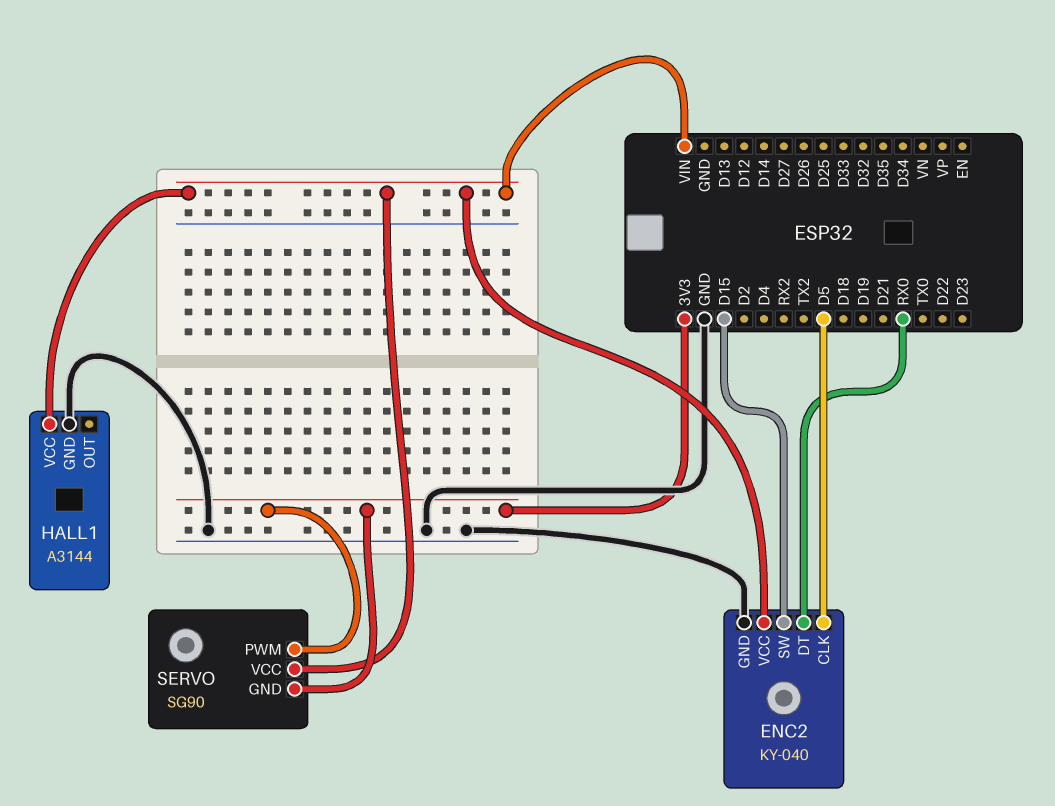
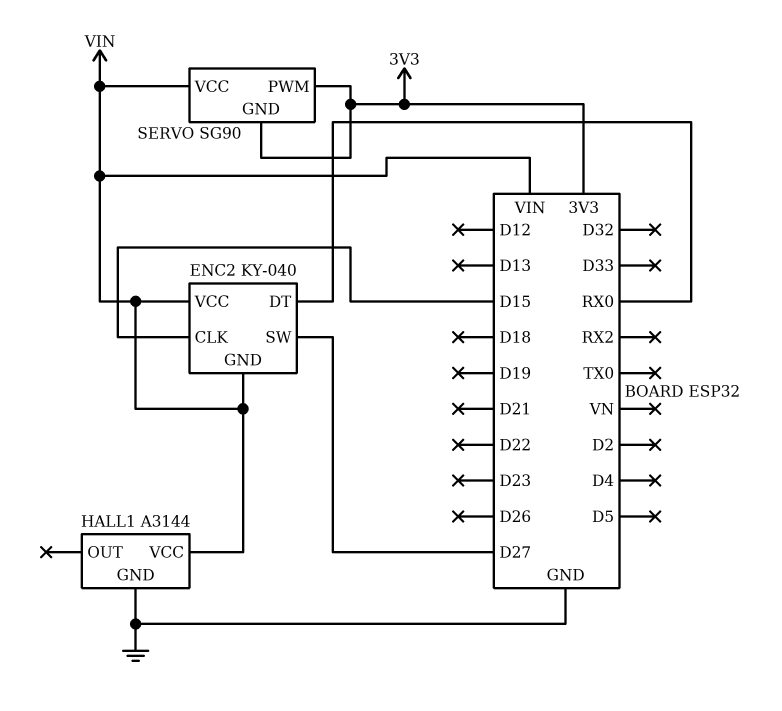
ENC2 pin CLK: D5 -> D15
ENC2 pin GND: GND -> VIN
ENC2 pin SW: D15 -> D27

